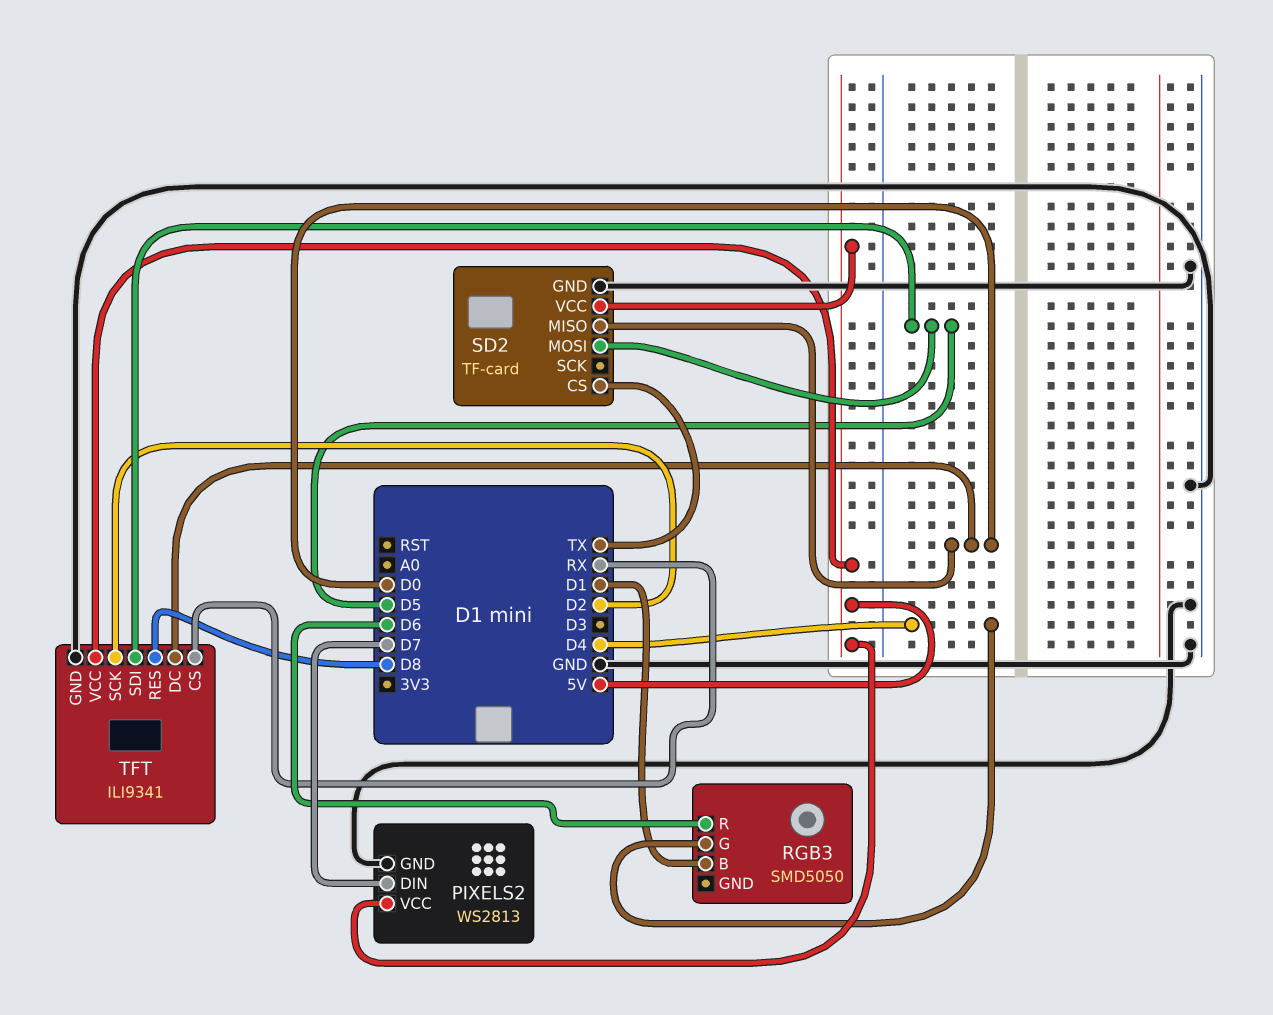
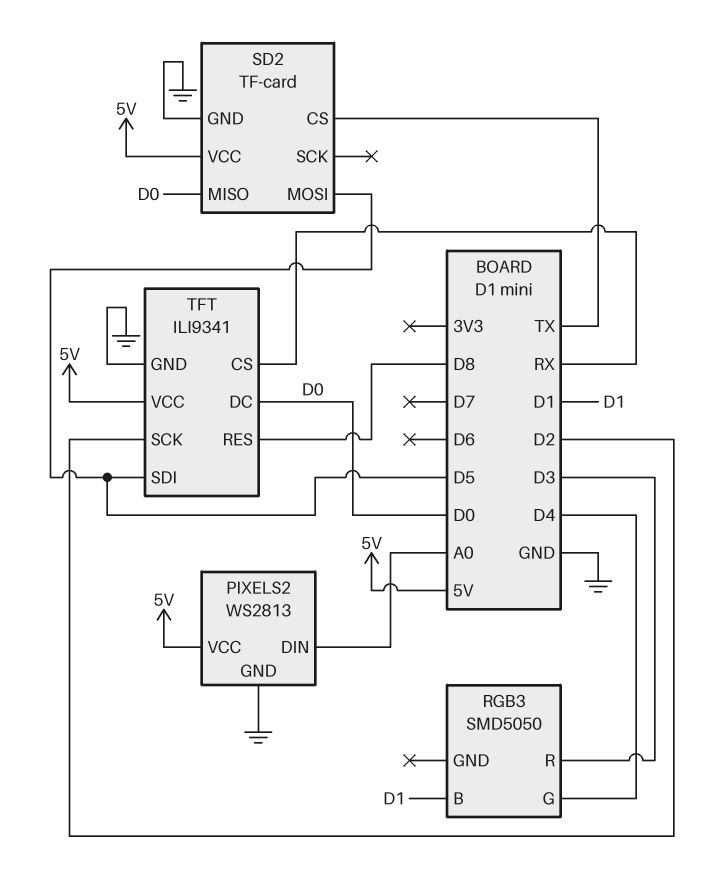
PIXELS2 pin DIN: D7 -> A0
RGB3 pin R: D6 -> D3

